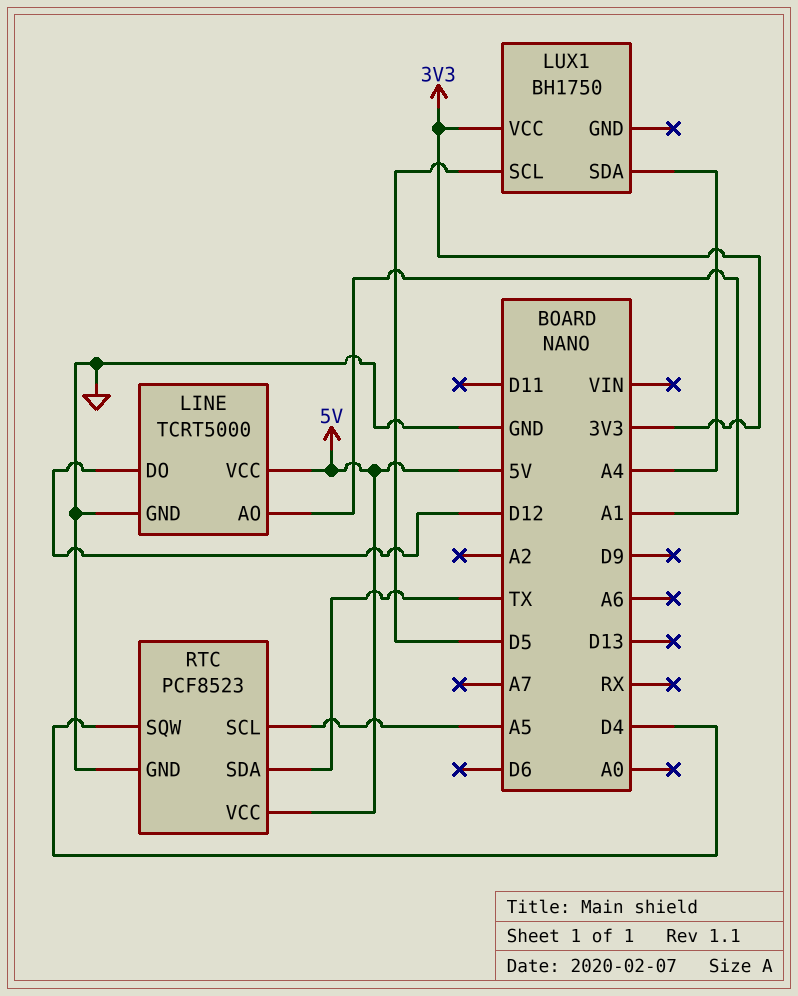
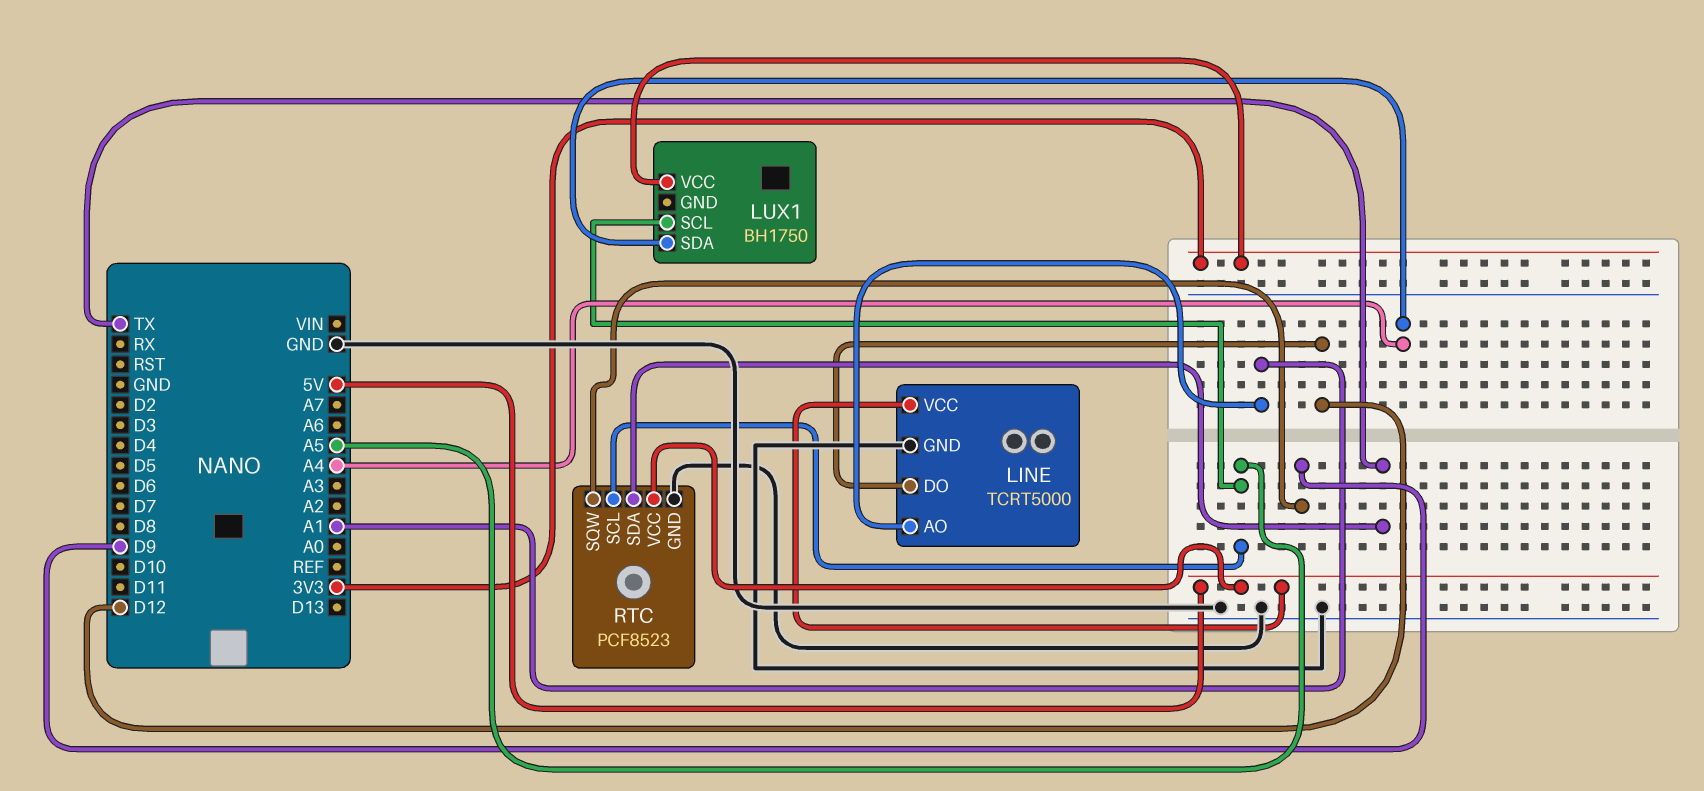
LUX1 pin SCL: D5 -> A5
RTC pin SQW: D4 -> D9

